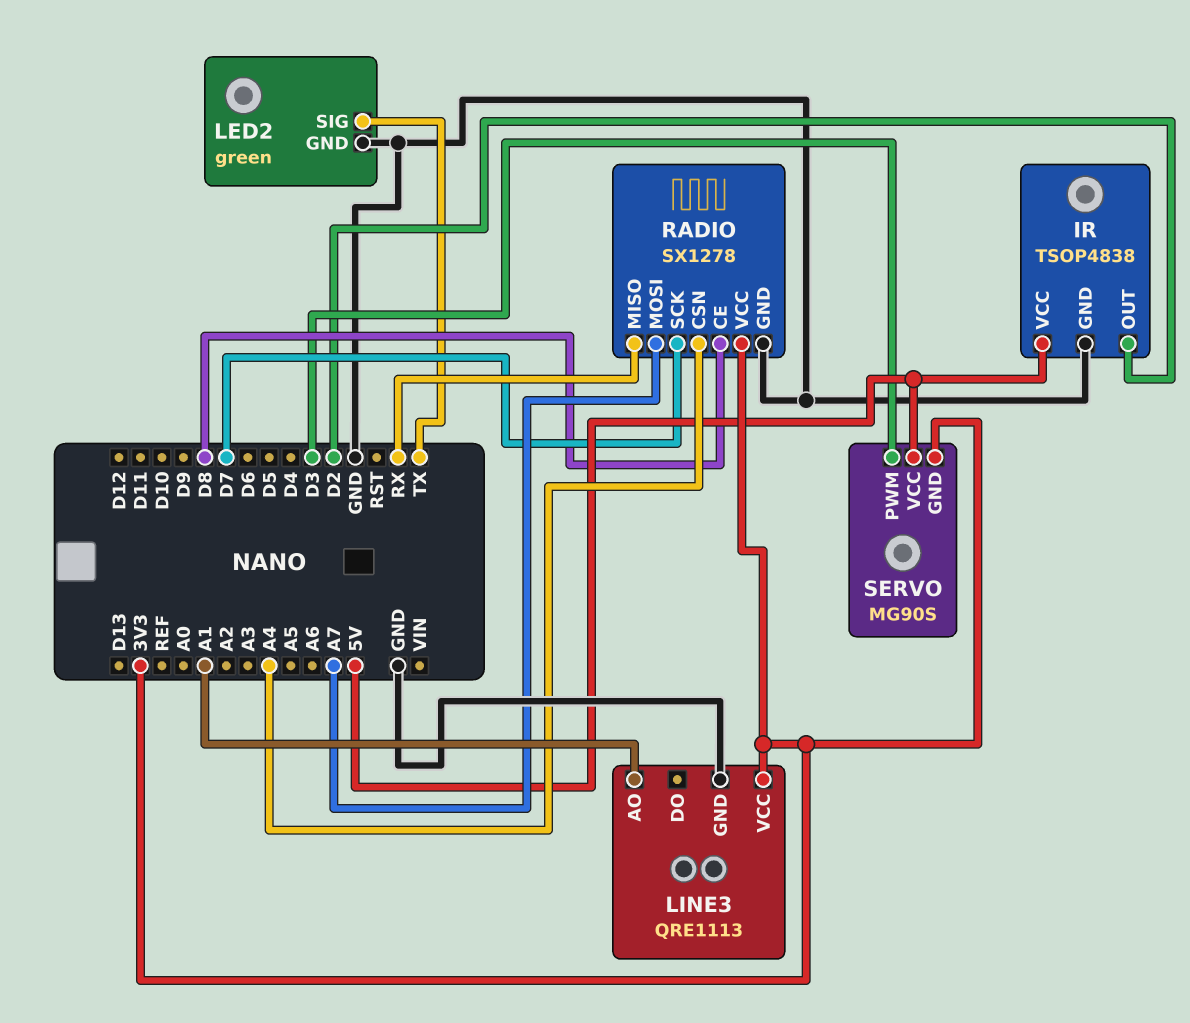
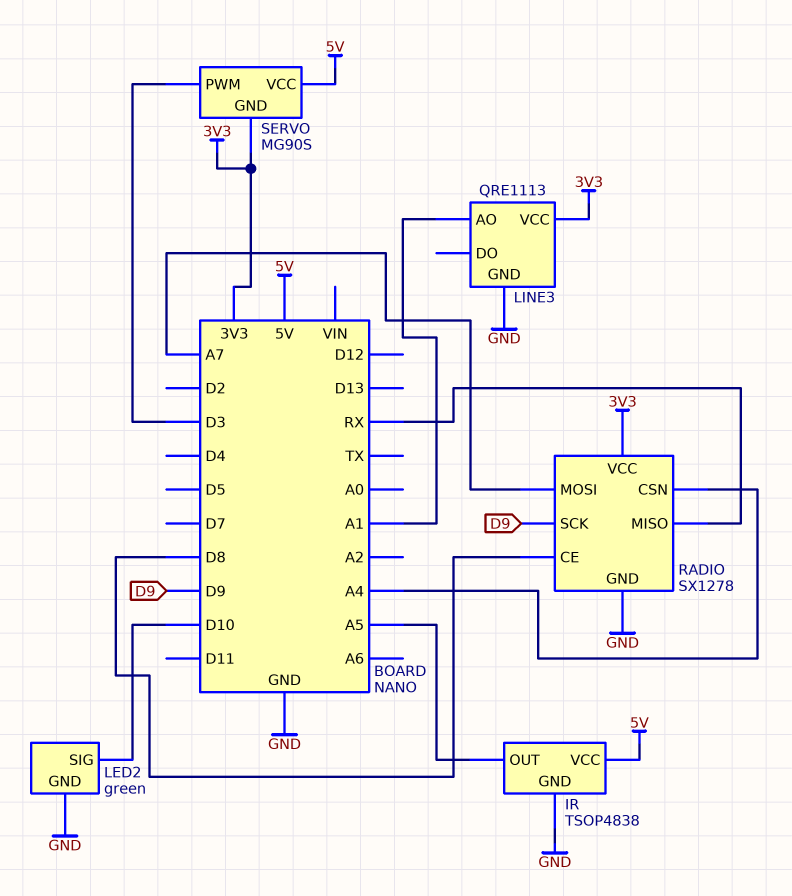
IR pin OUT: D2 -> A5
LED2 pin SIG: TX -> D10
RADIO pin SCK: D7 -> D9

